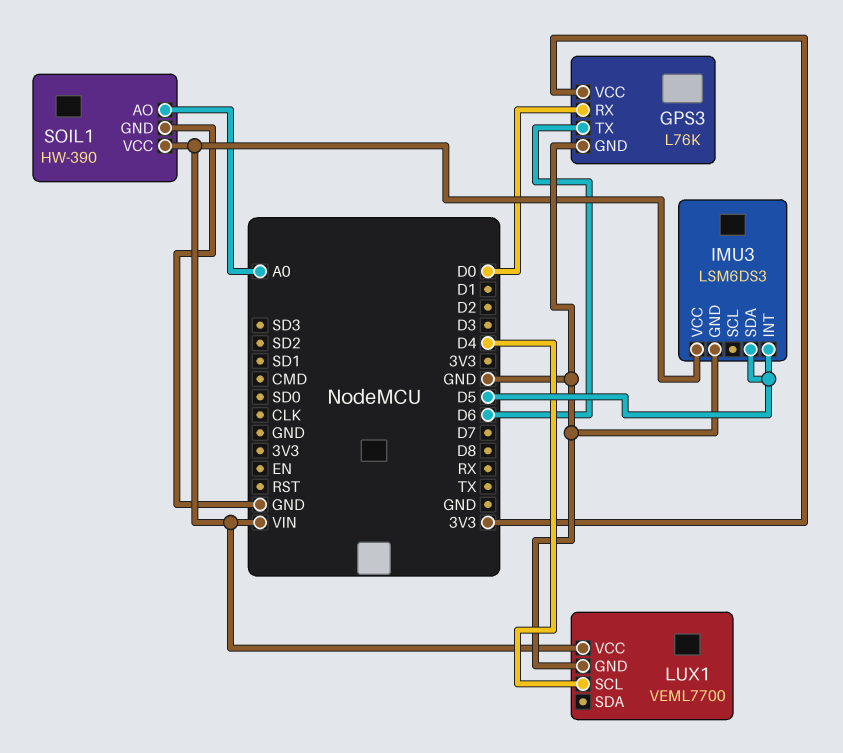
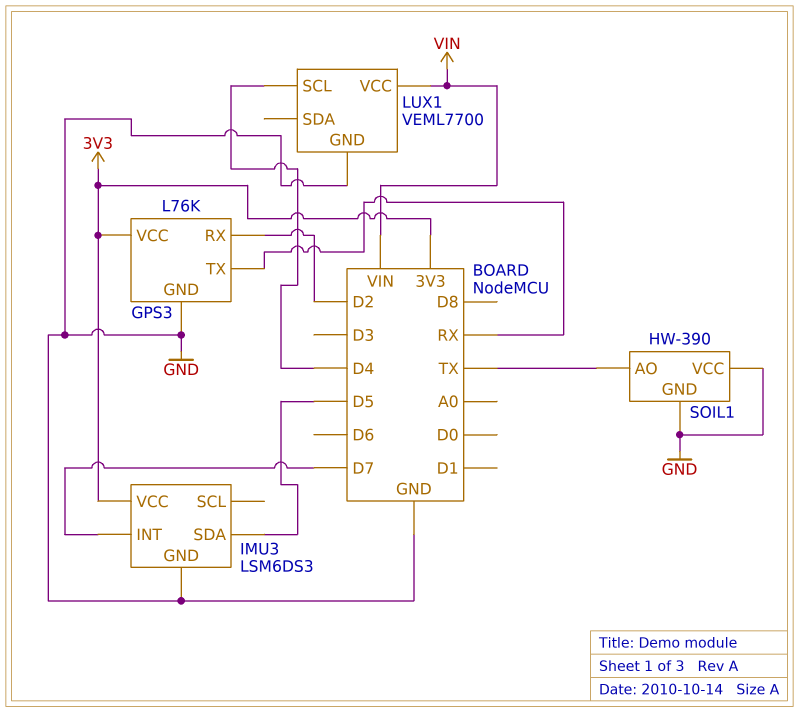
GPS3 pin RX: D0 -> D2
GPS3 pin TX: D6 -> RX
IMU3 pin INT: D5 -> D7
IMU3 pin VCC: VIN -> 3V3
SOIL1 pin AO: A0 -> TX
SOIL1 pin VCC: VIN -> GND

